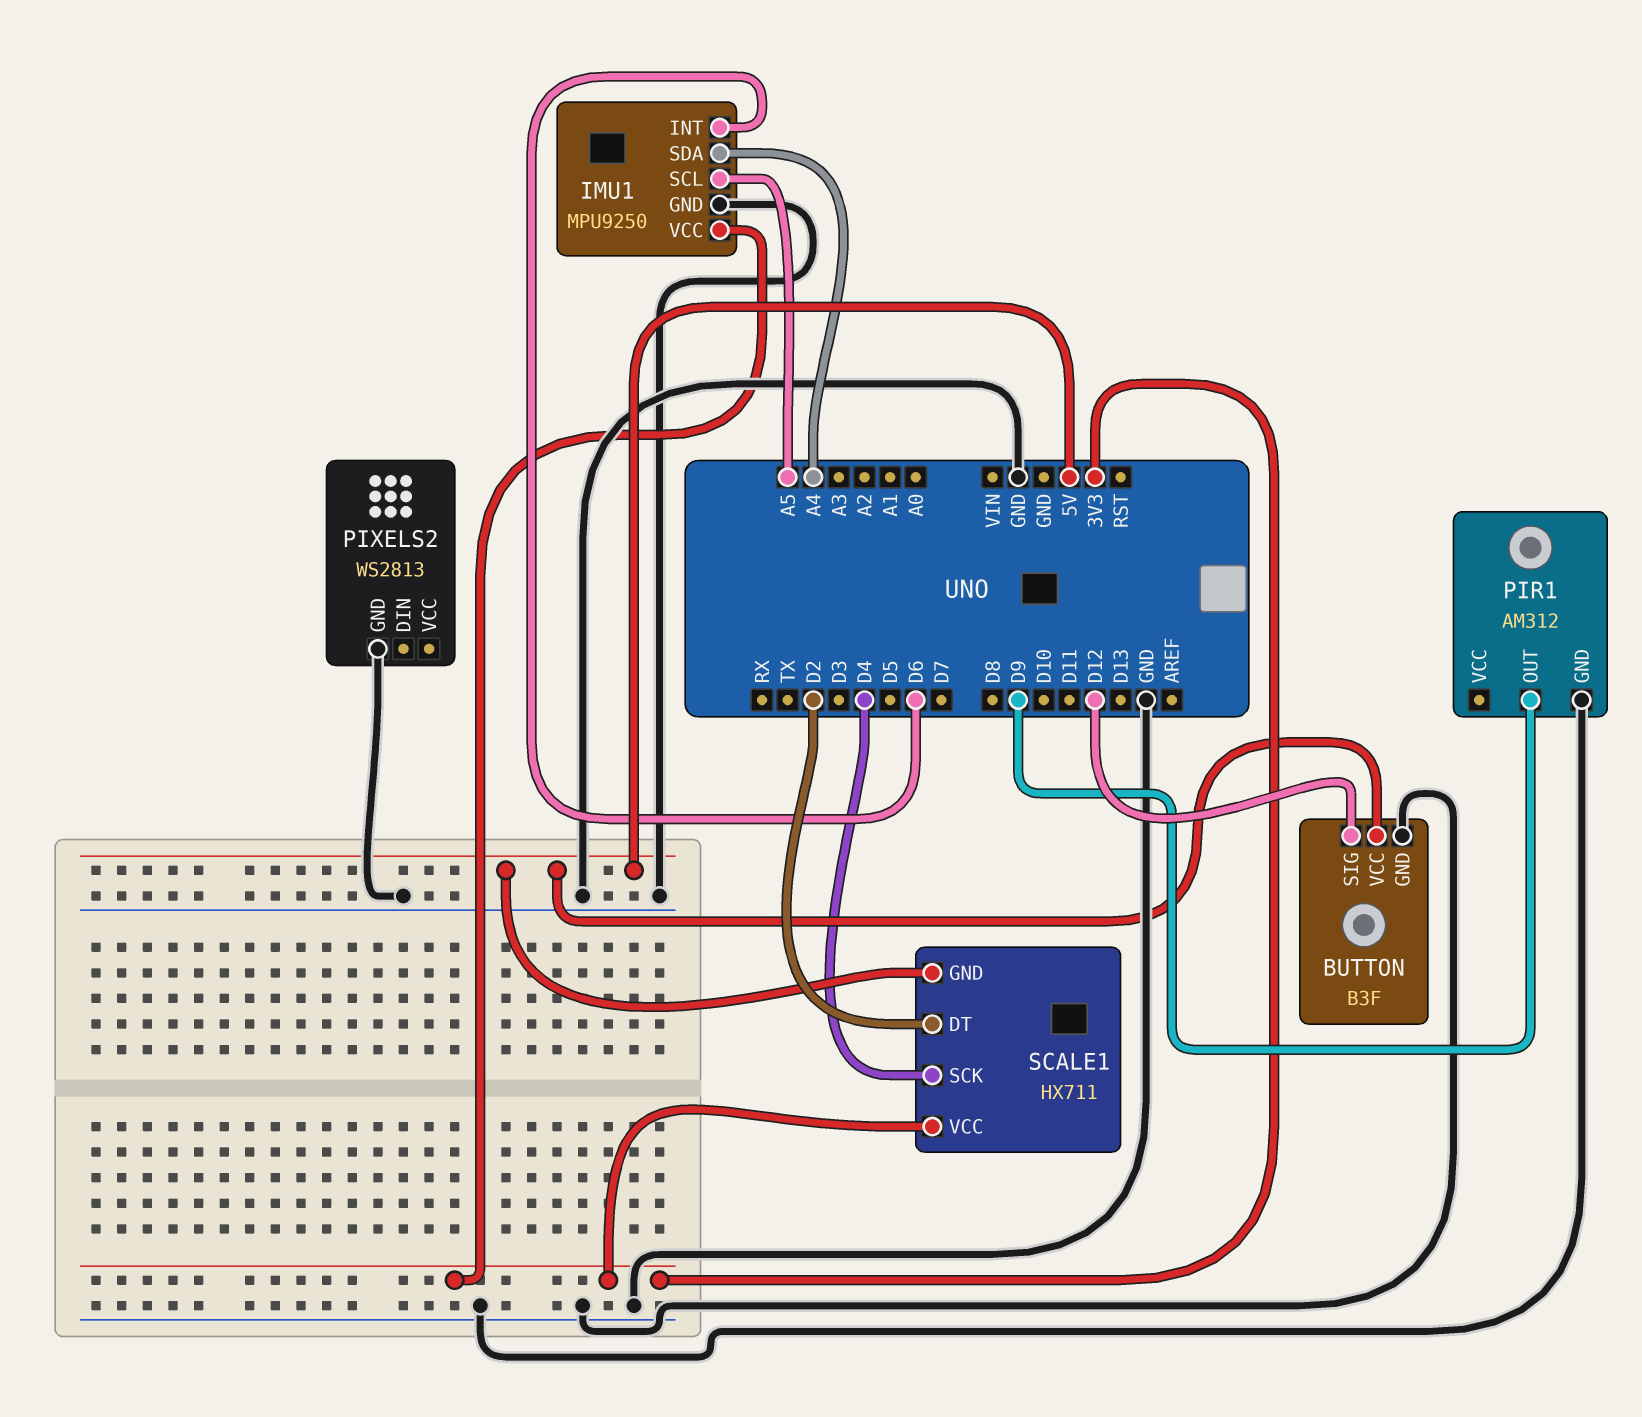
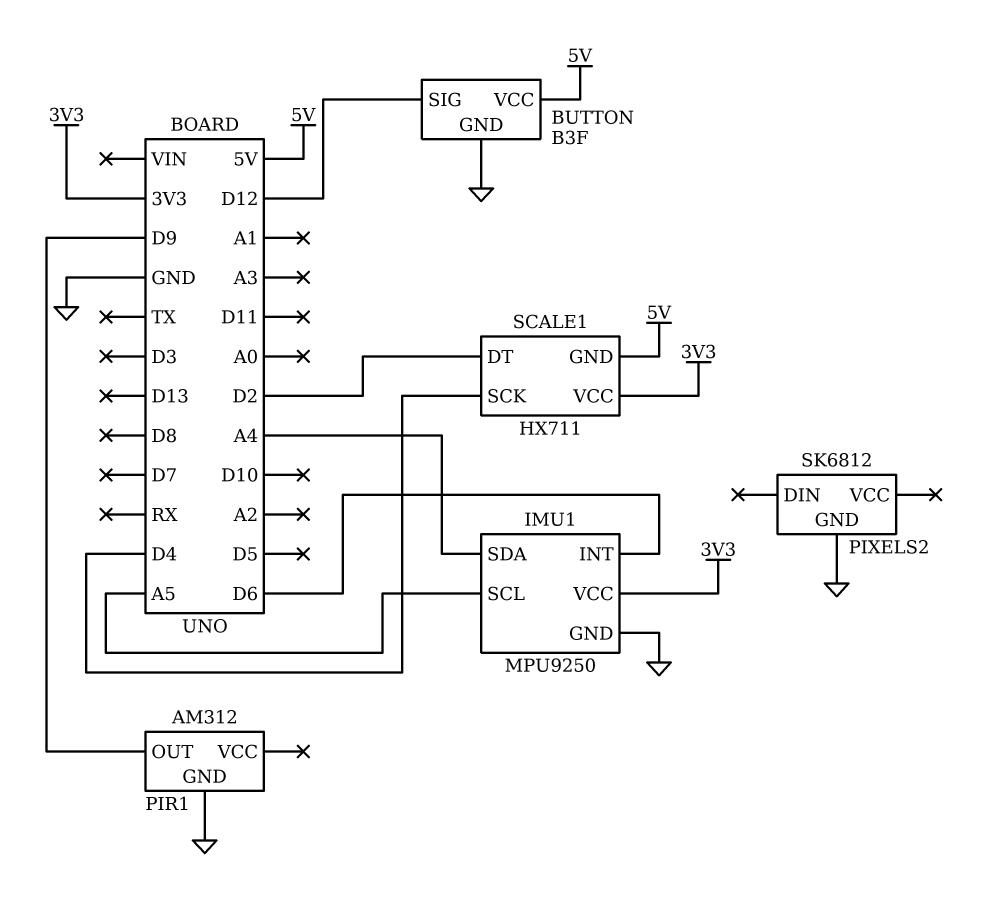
PIXELS2: WS2813 -> SK6812

